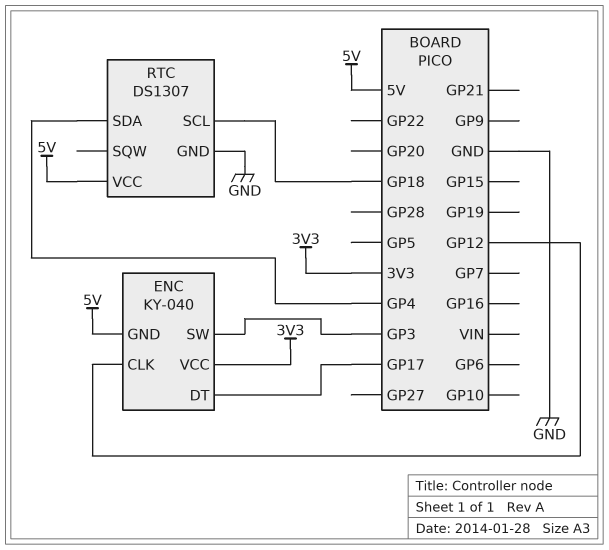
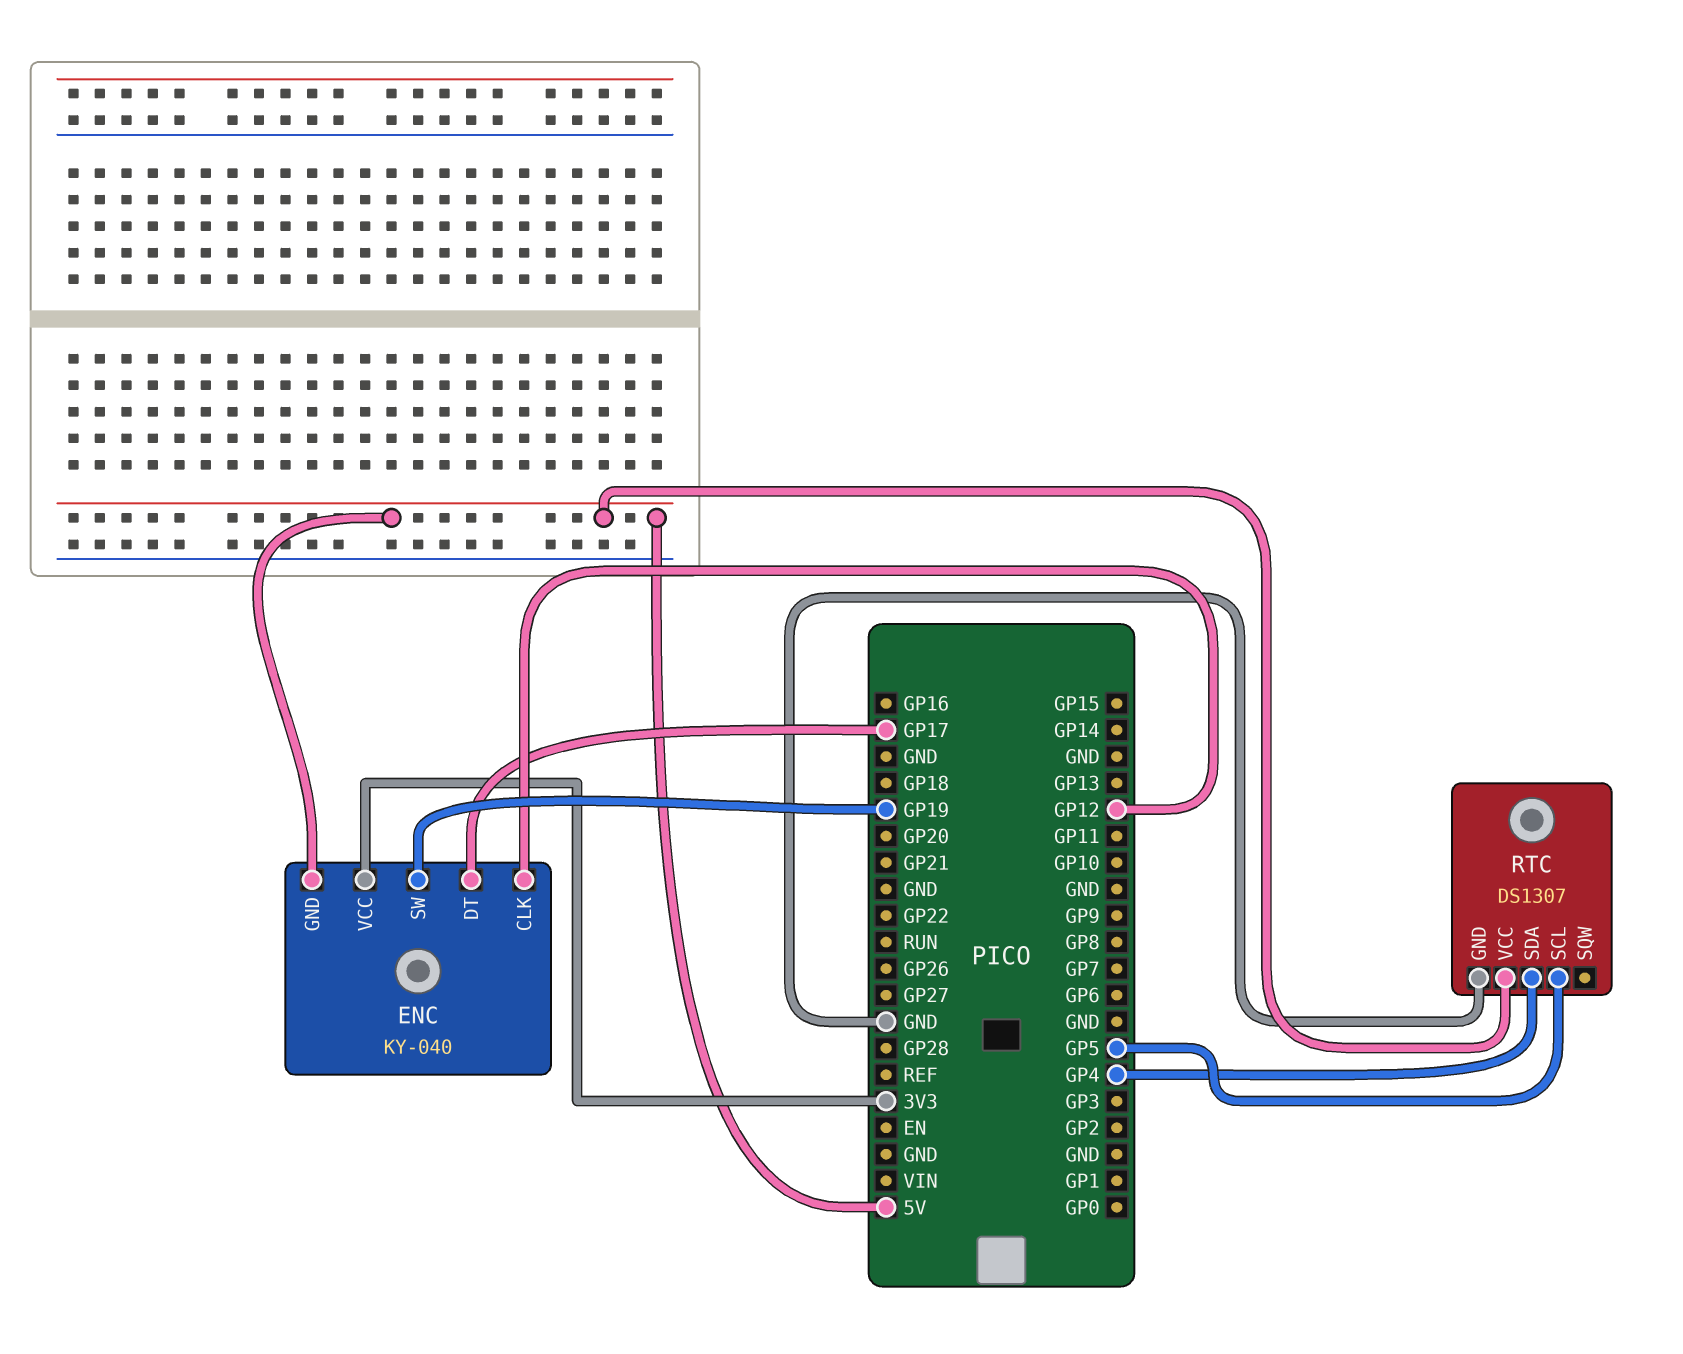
ENC pin SW: GP3 -> GP19
RTC pin SCL: GP18 -> GP5

